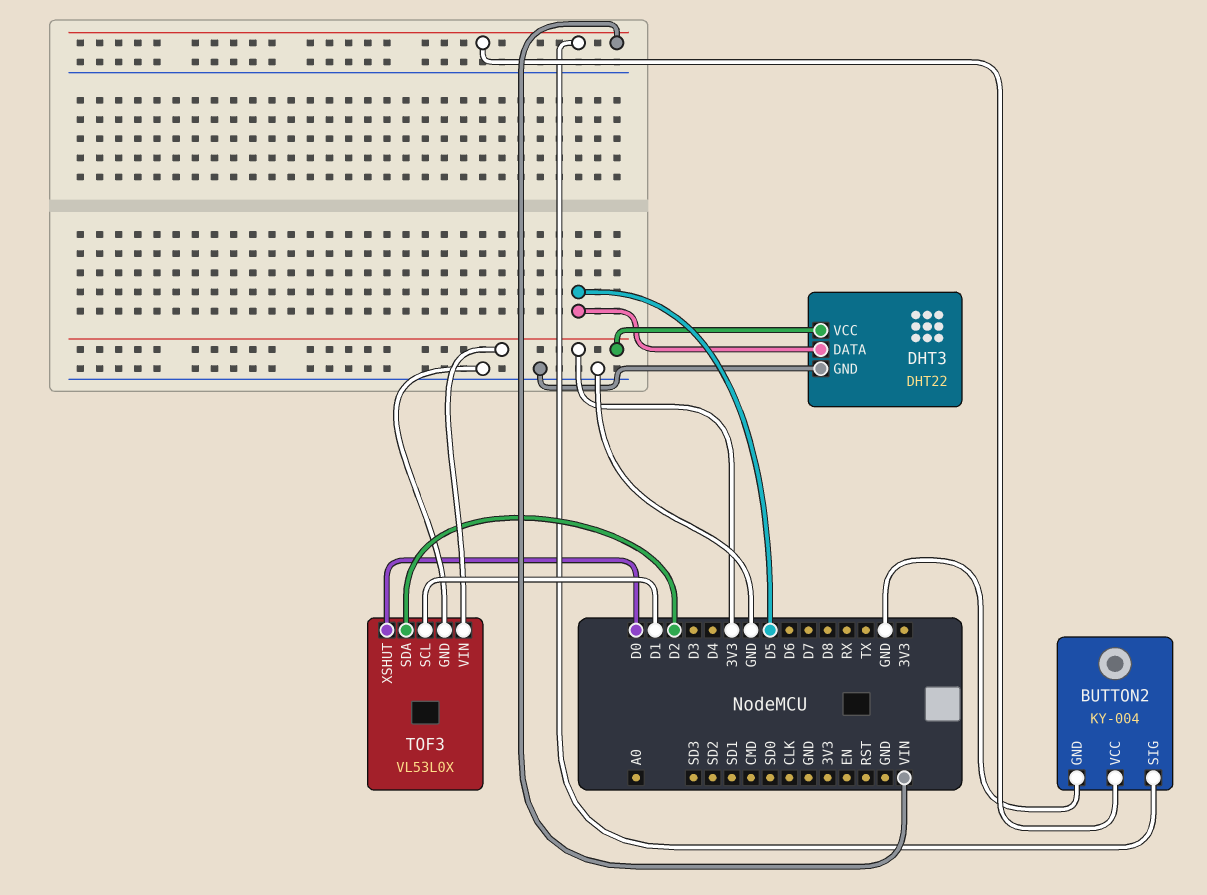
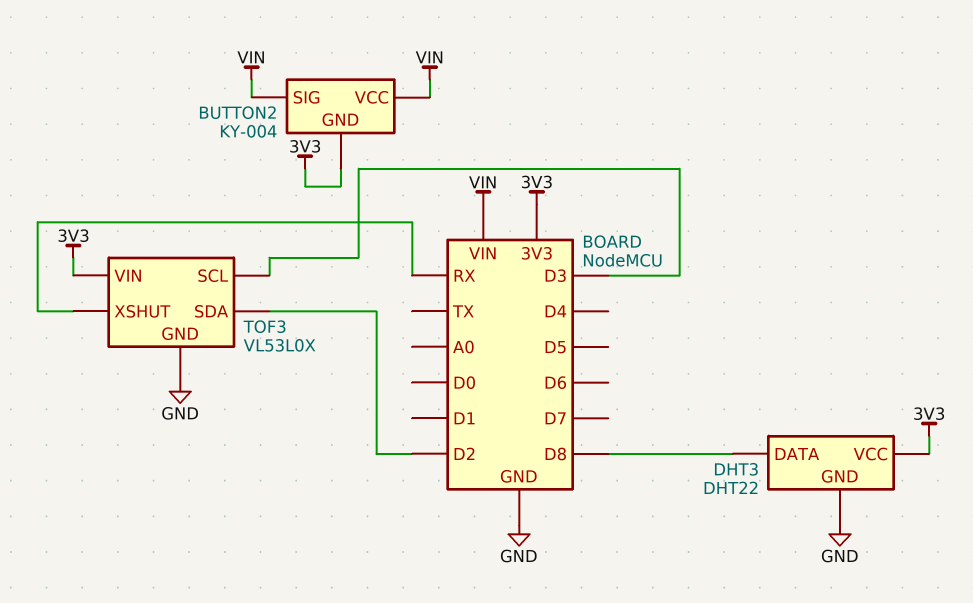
BUTTON2 pin GND: GND -> 3V3
DHT3 pin DATA: D5 -> D8
TOF3 pin SCL: D1 -> D3
TOF3 pin XSHUT: D0 -> RX

